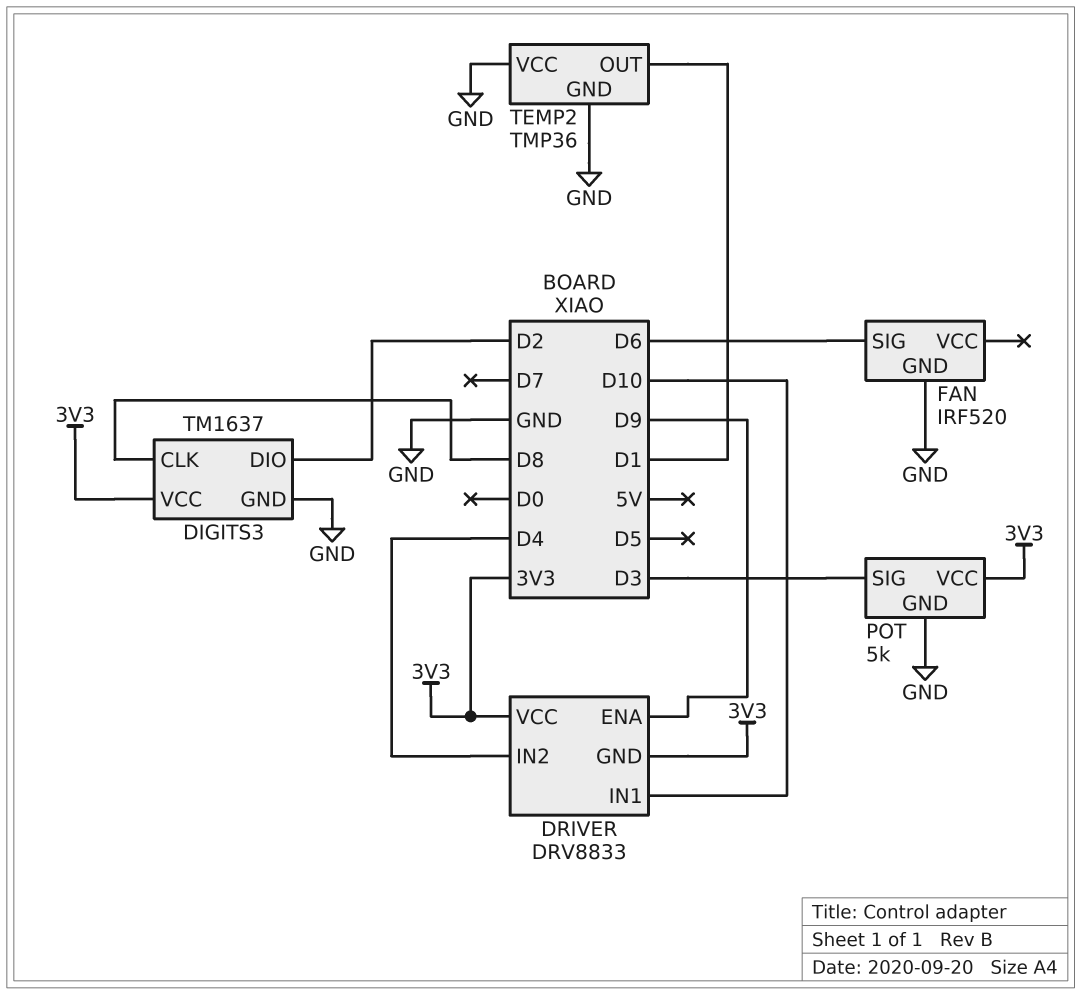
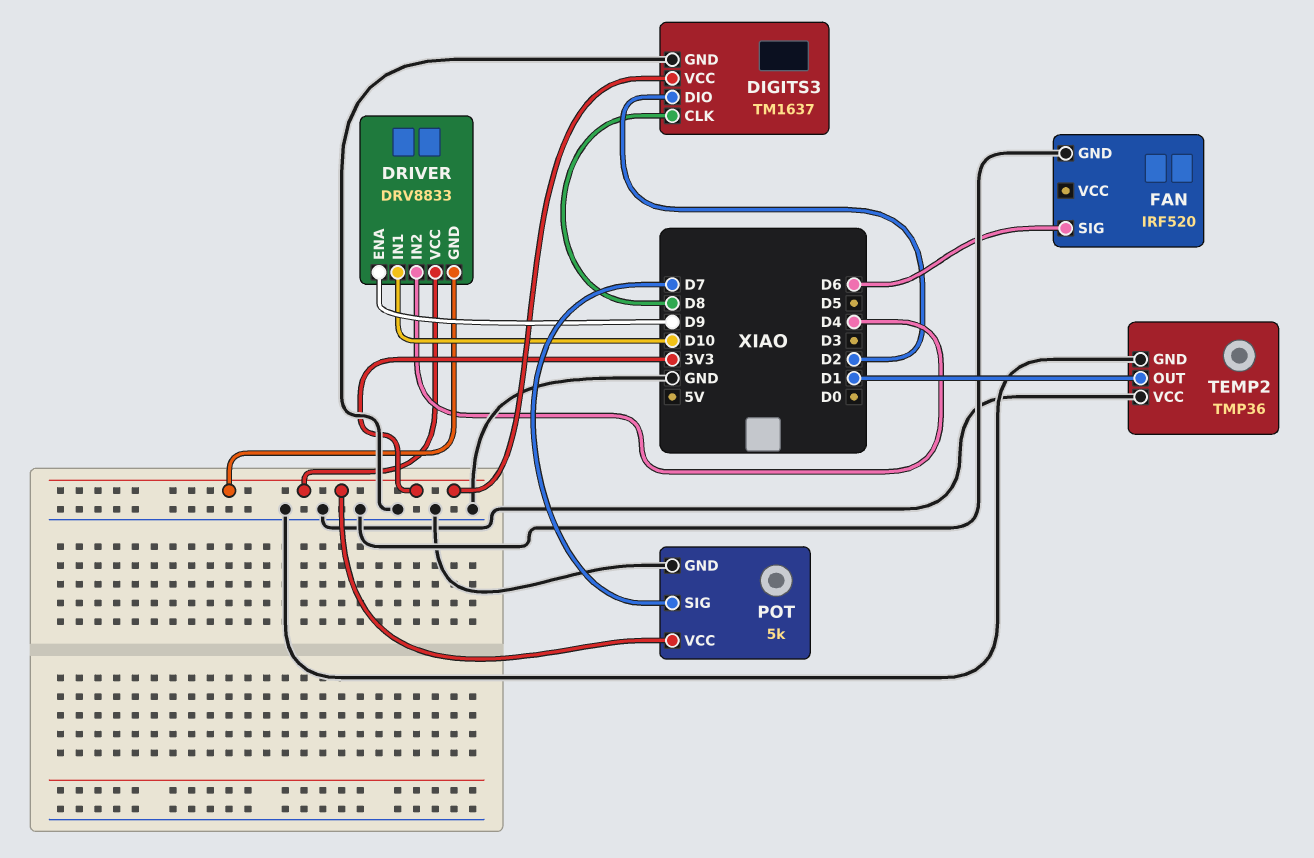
POT pin SIG: D3 -> D7

